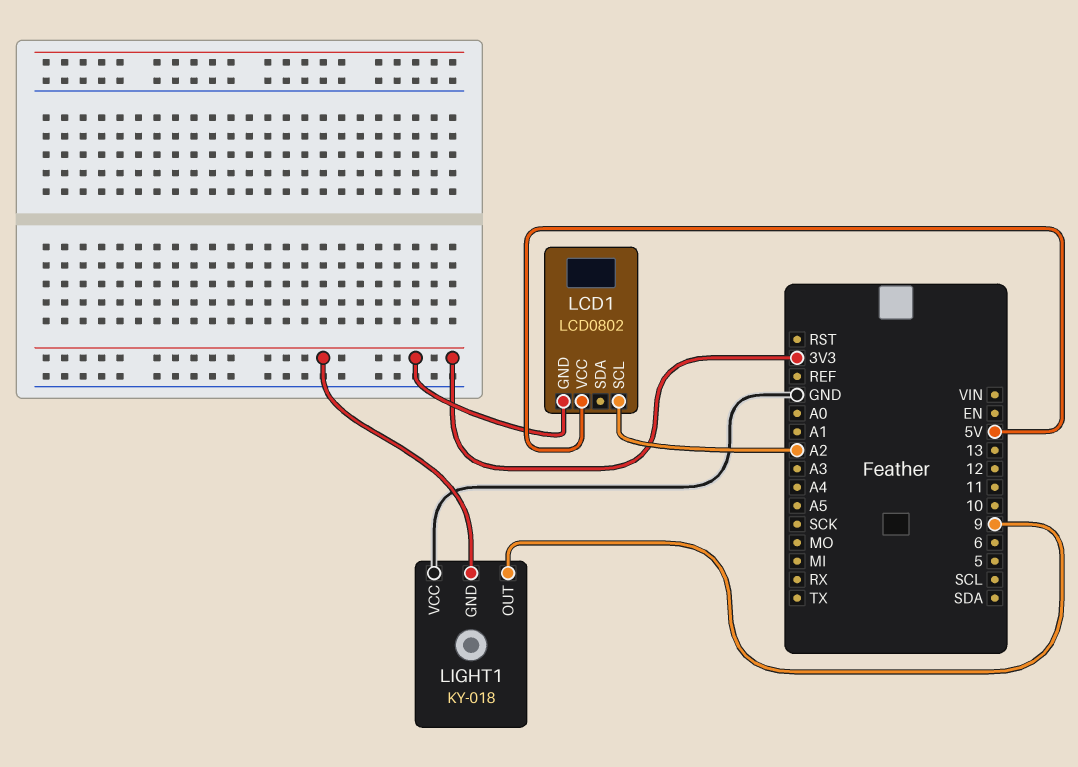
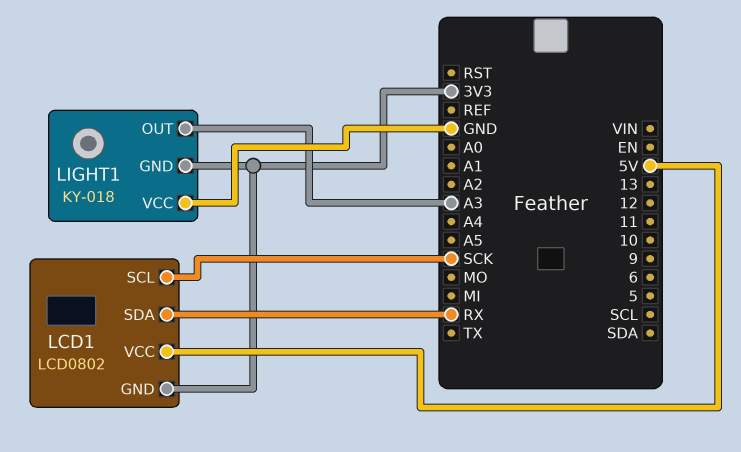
LCD1 pin SCL: A2 -> SCK
LCD1 pin SDA: none -> RX
LIGHT1 pin OUT: 9 -> A3

